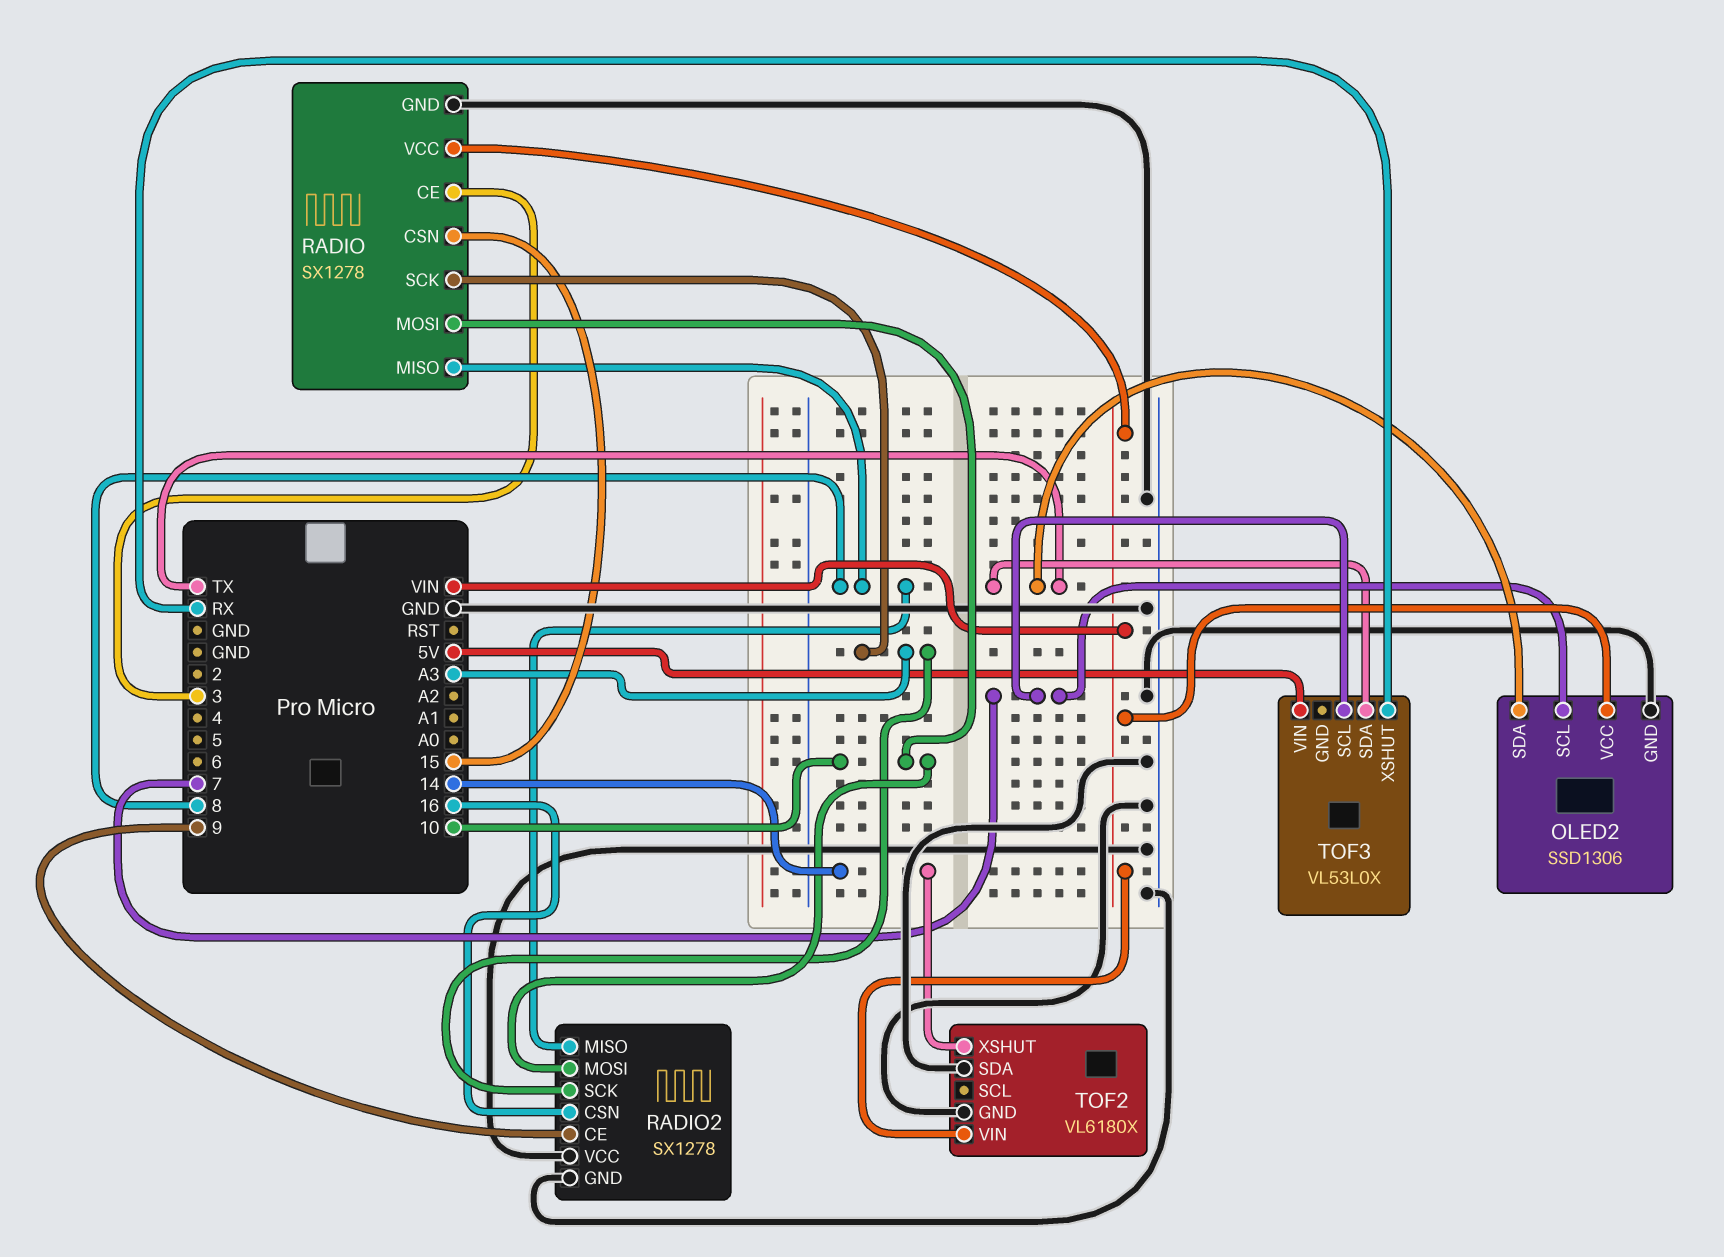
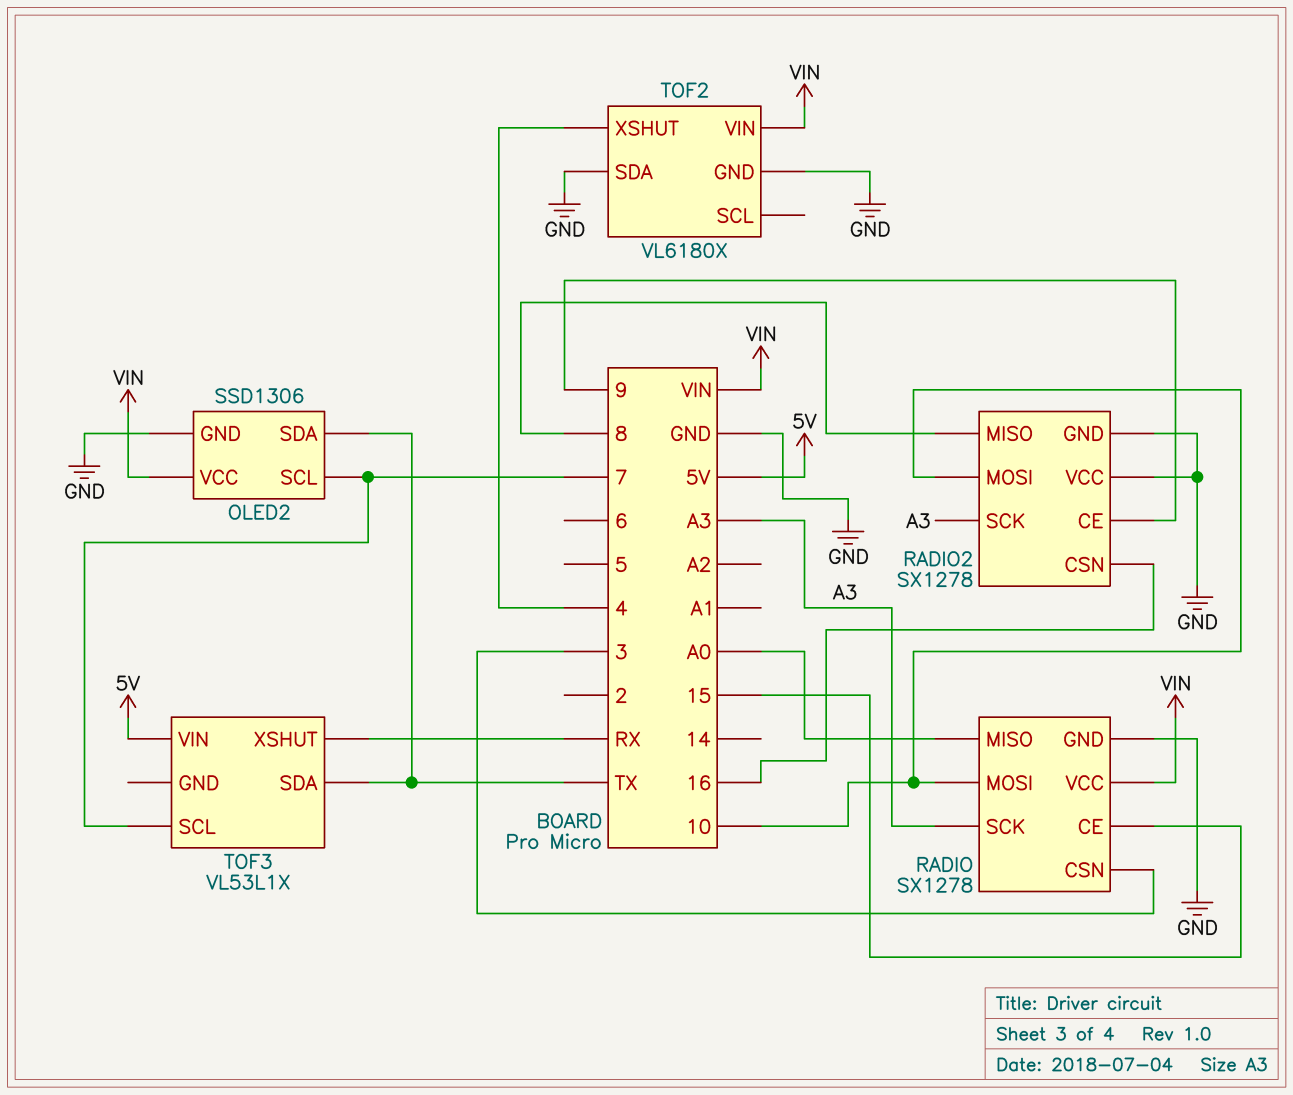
RADIO pin CE: 3 -> 15
RADIO pin CSN: 15 -> 3
RADIO pin MISO: 8 -> A0
TOF2 pin XSHUT: 14 -> 4
TOF3: VL53L0X -> VL53L1X

